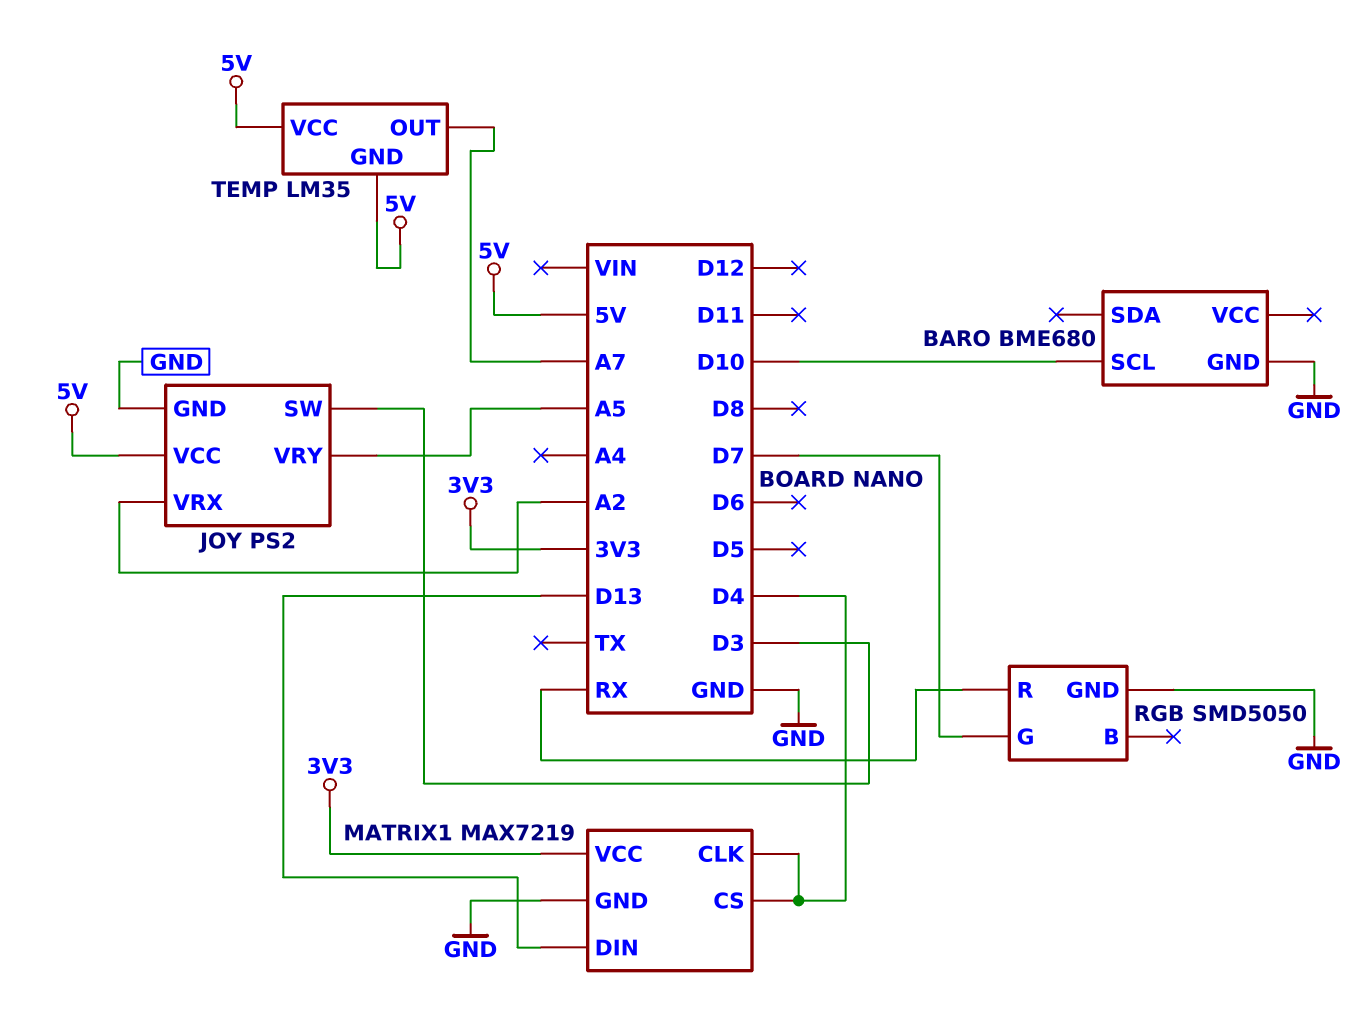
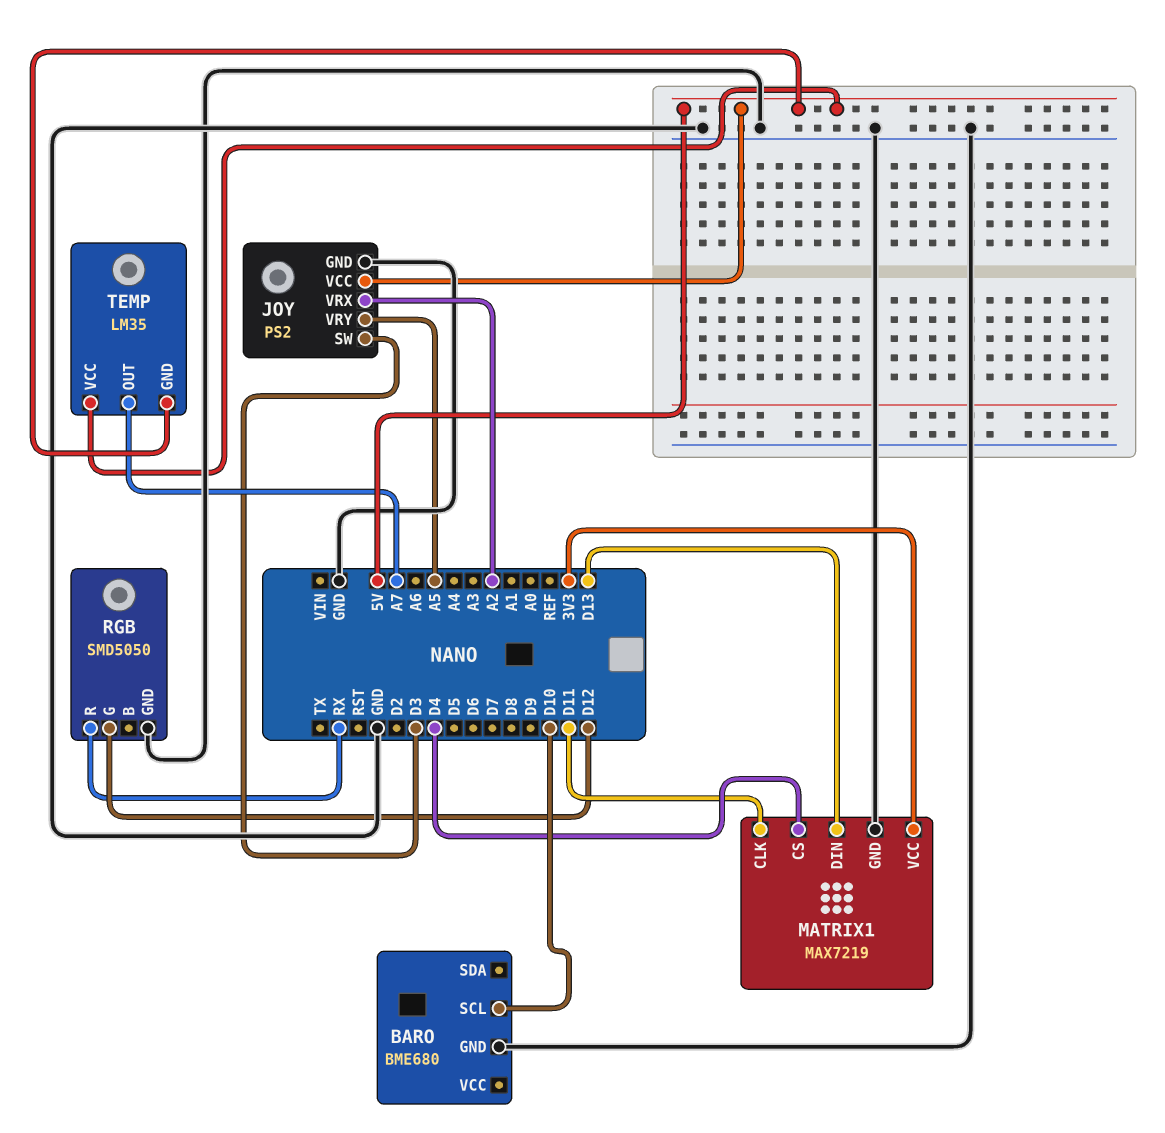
MATRIX1 pin CLK: D4 -> D11
RGB pin G: D7 -> D12

